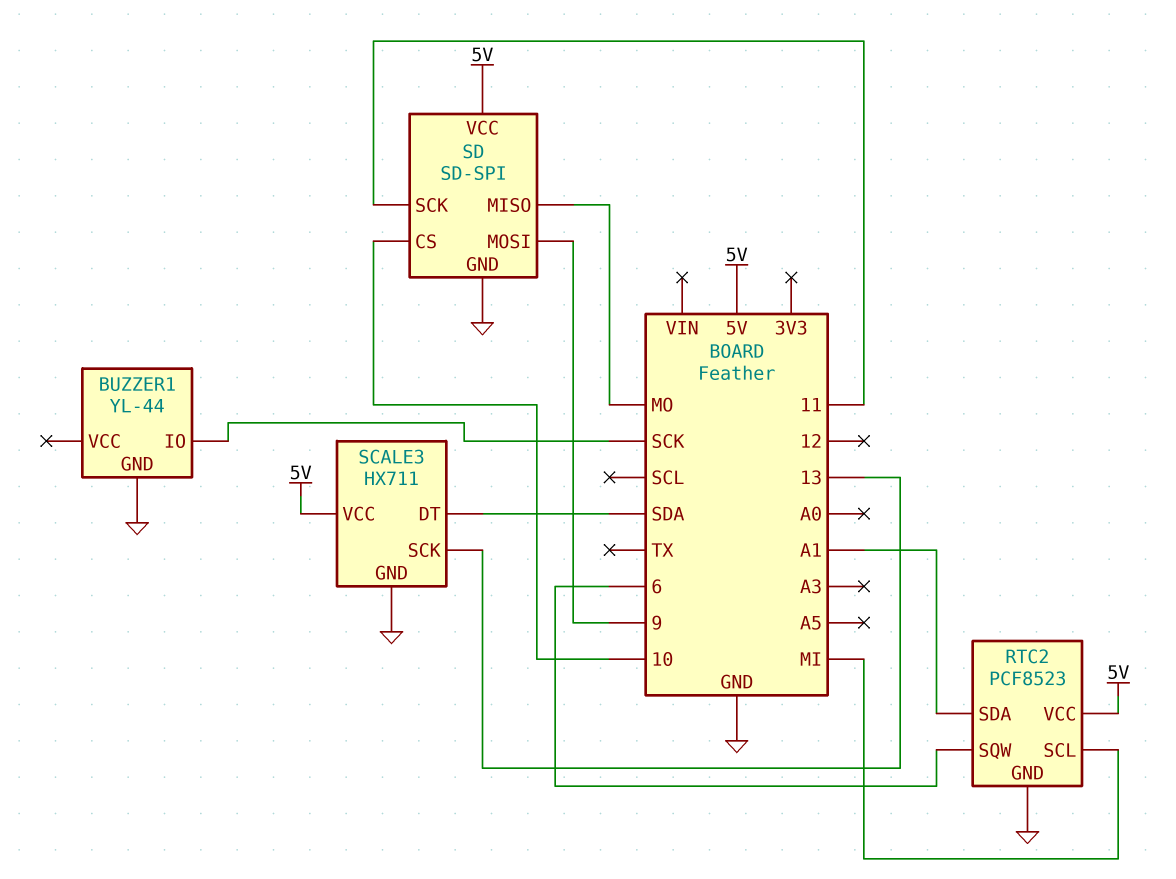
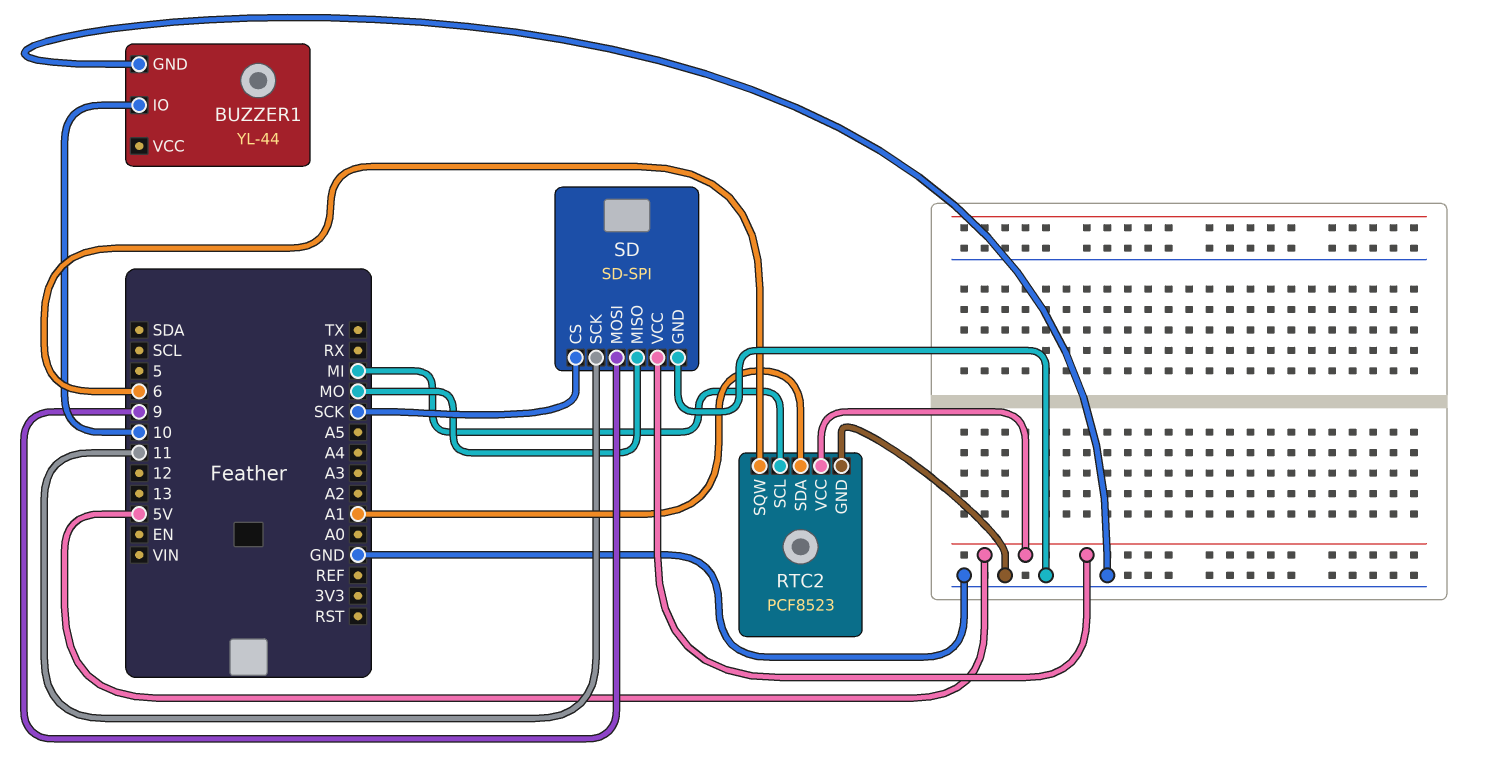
BUZZER1 pin IO: SCK -> 10
SCALE3: HX711 -> none
SCALE3 pin DT: SDA -> none
SCALE3 pin GND: GND -> none
SCALE3 pin SCK: 13 -> none
SCALE3 pin VCC: 5V -> none
SD pin CS: 10 -> SCK

